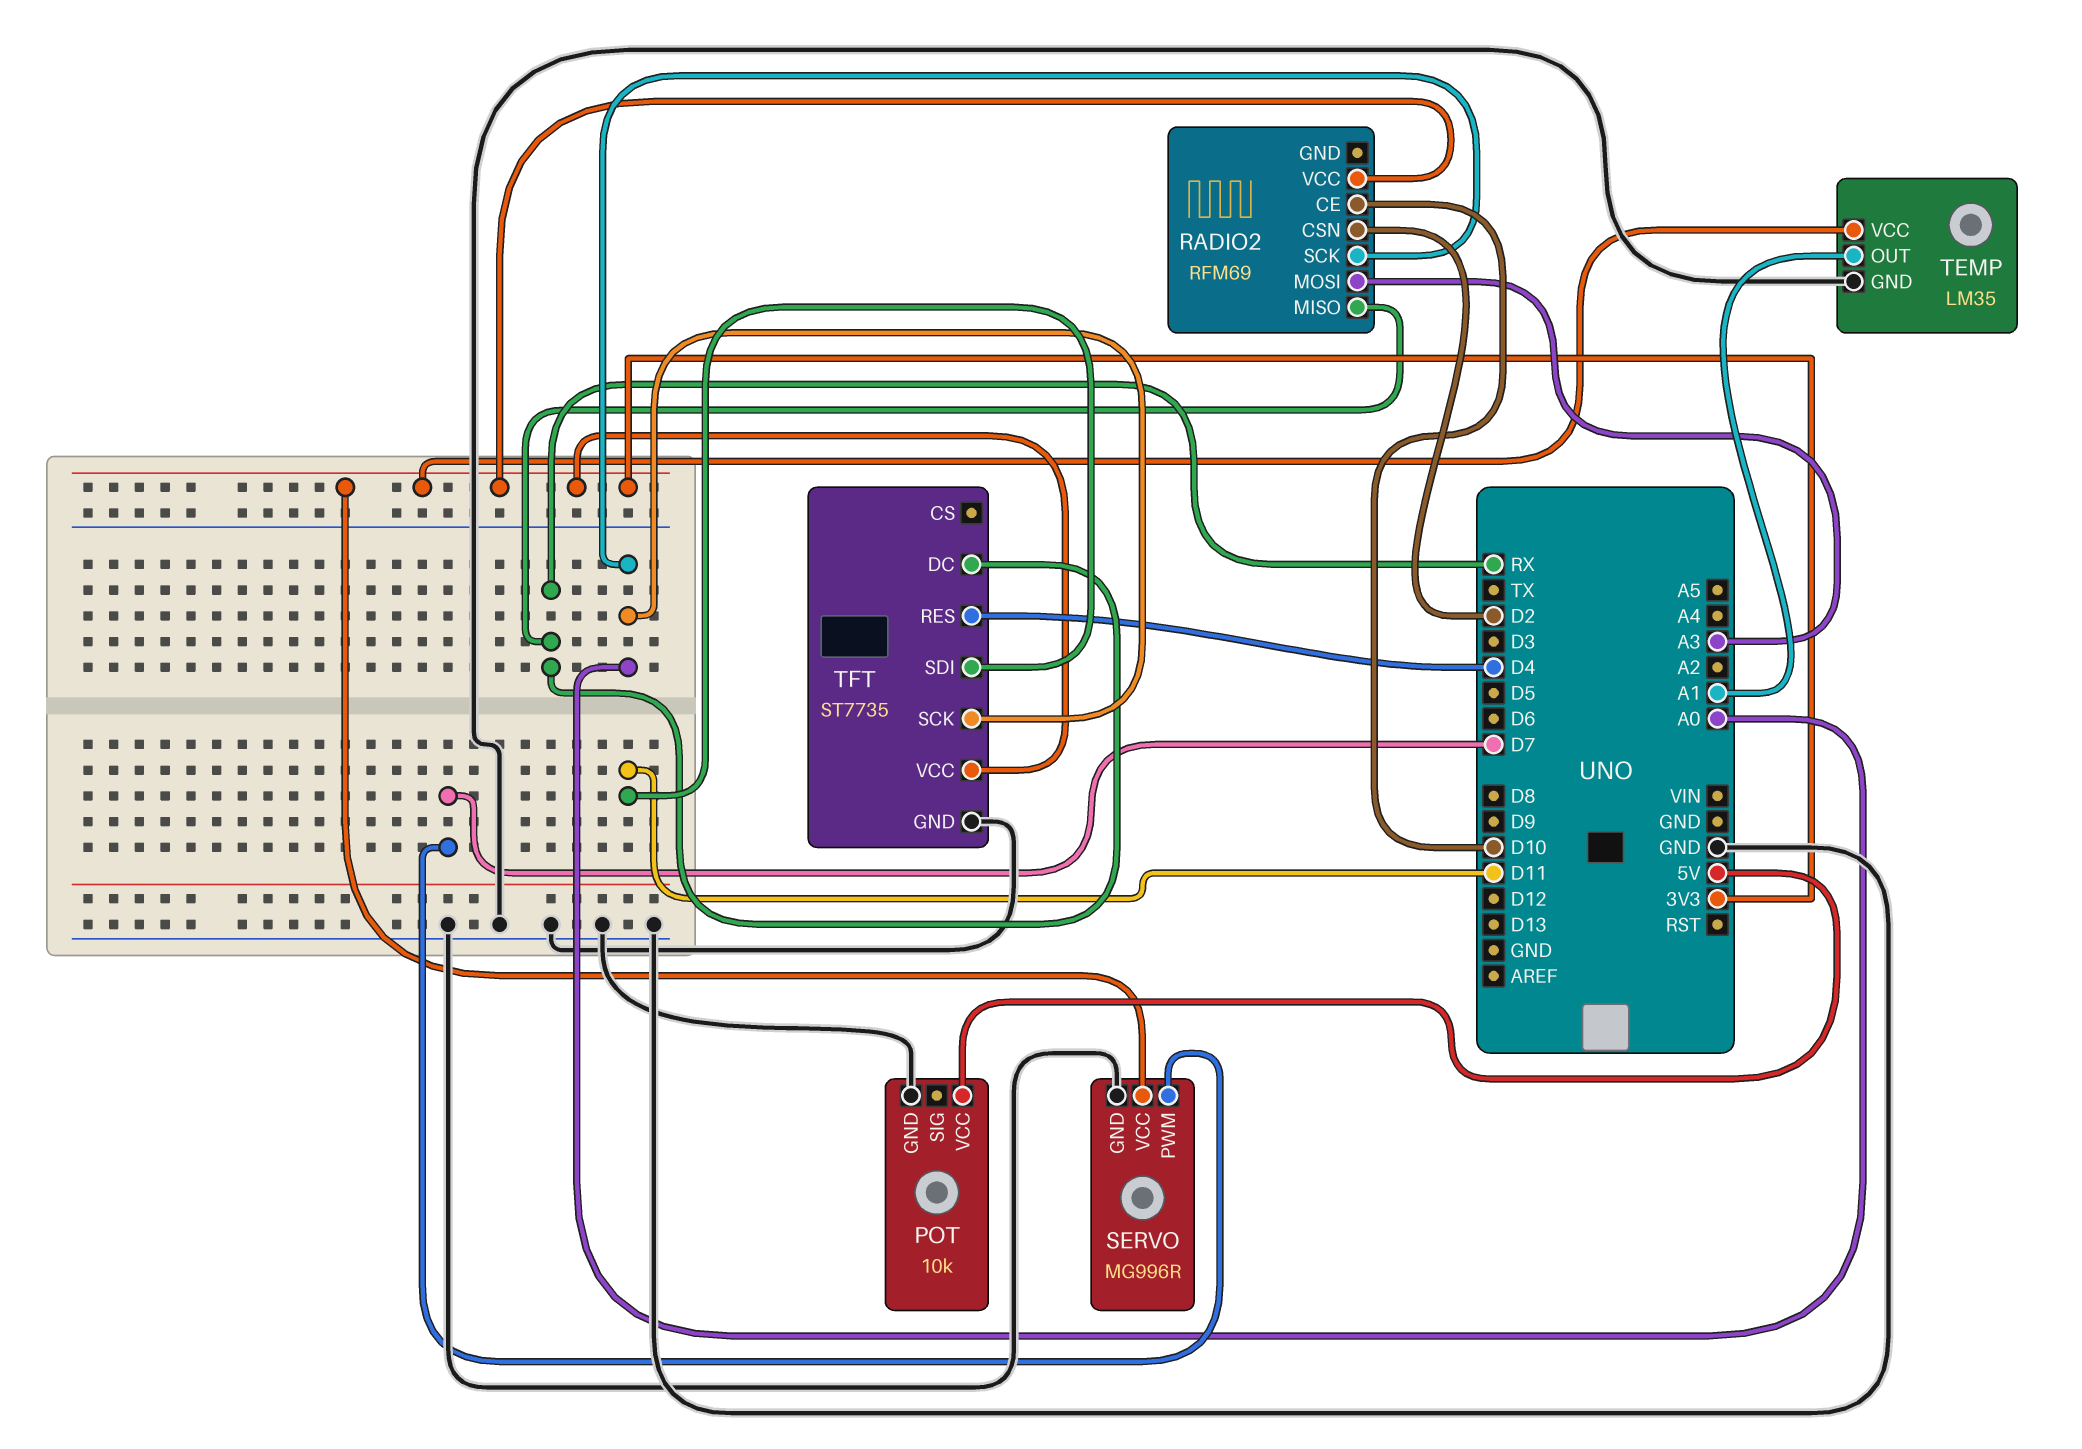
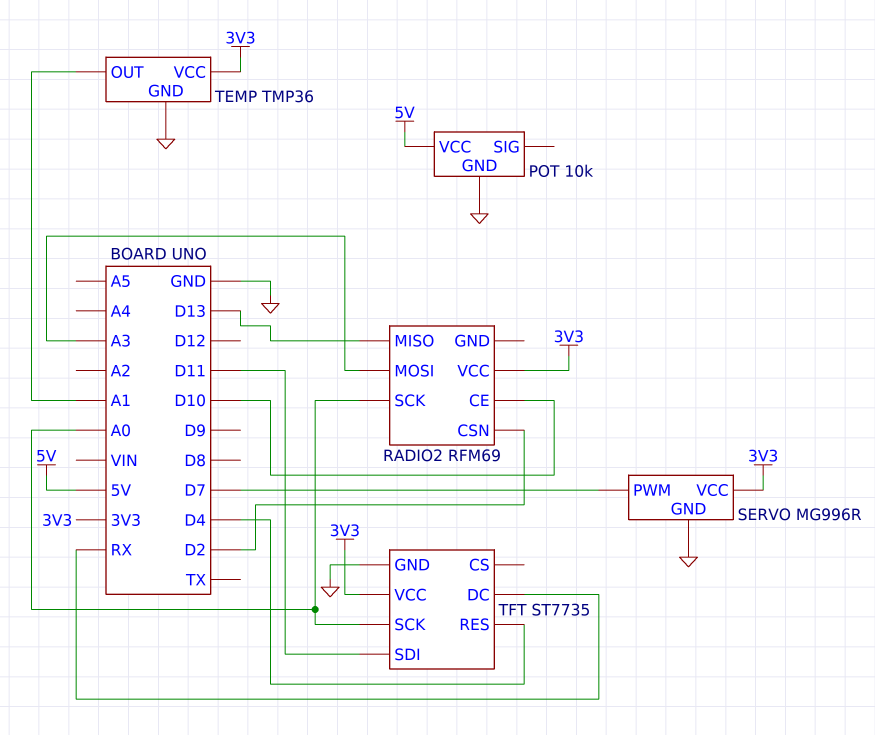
RADIO2 pin MISO: RX -> D13
TEMP: LM35 -> TMP36

